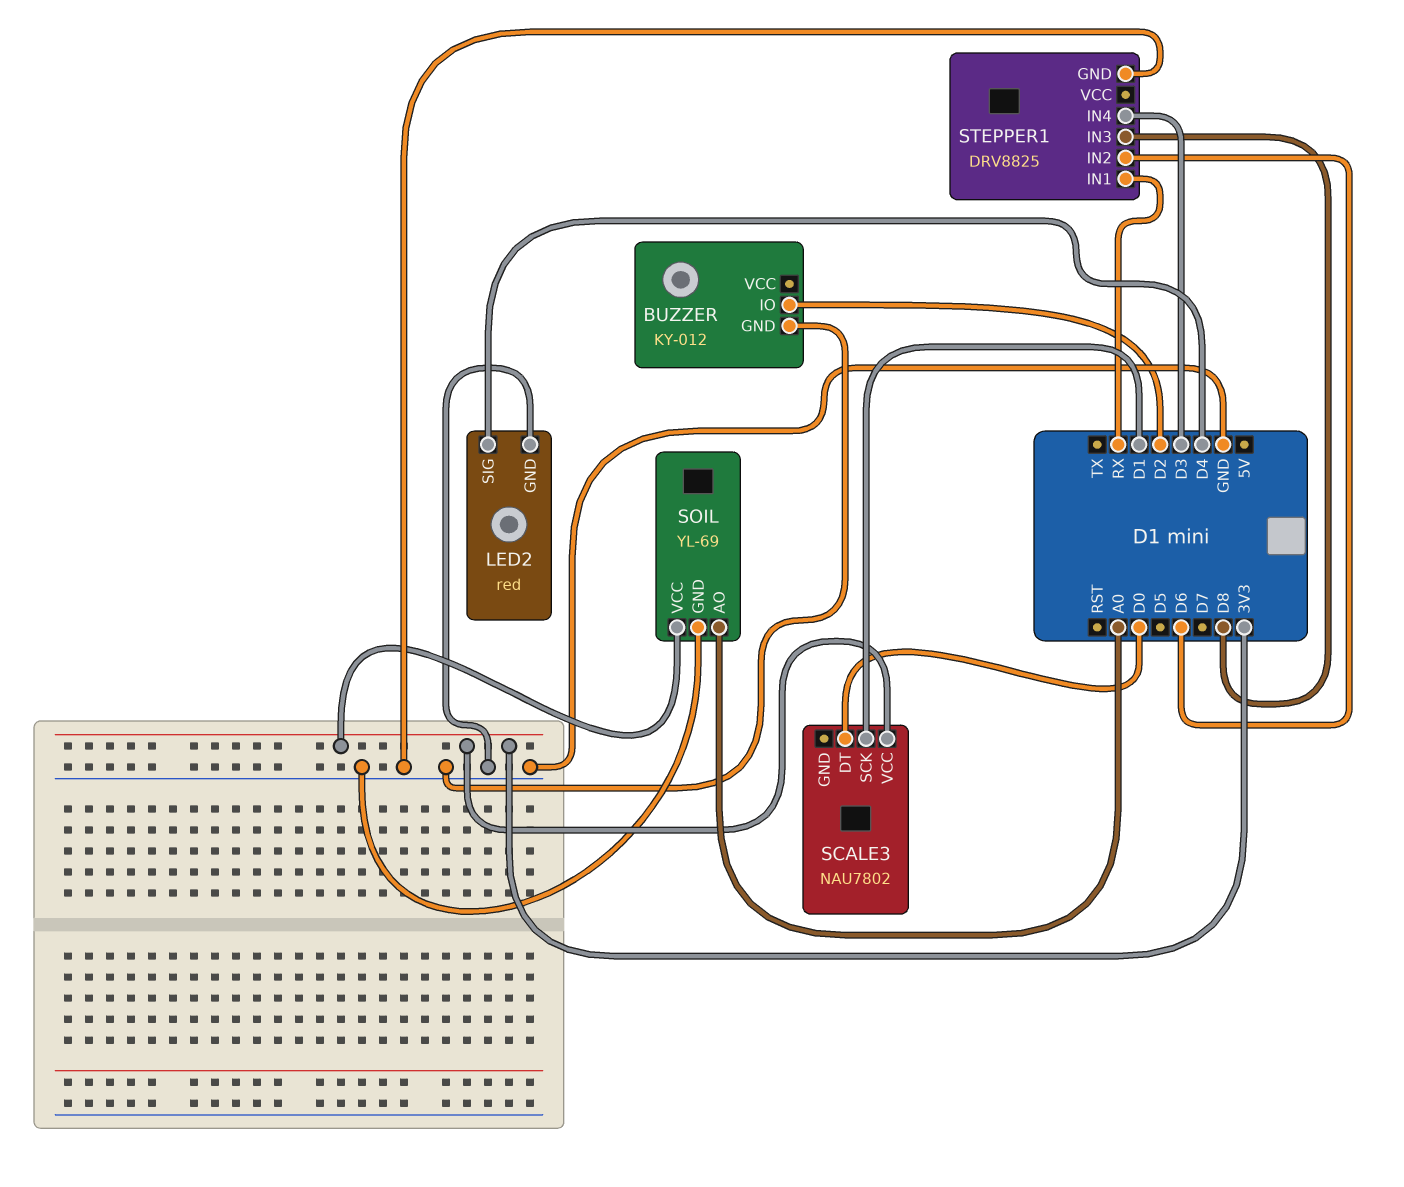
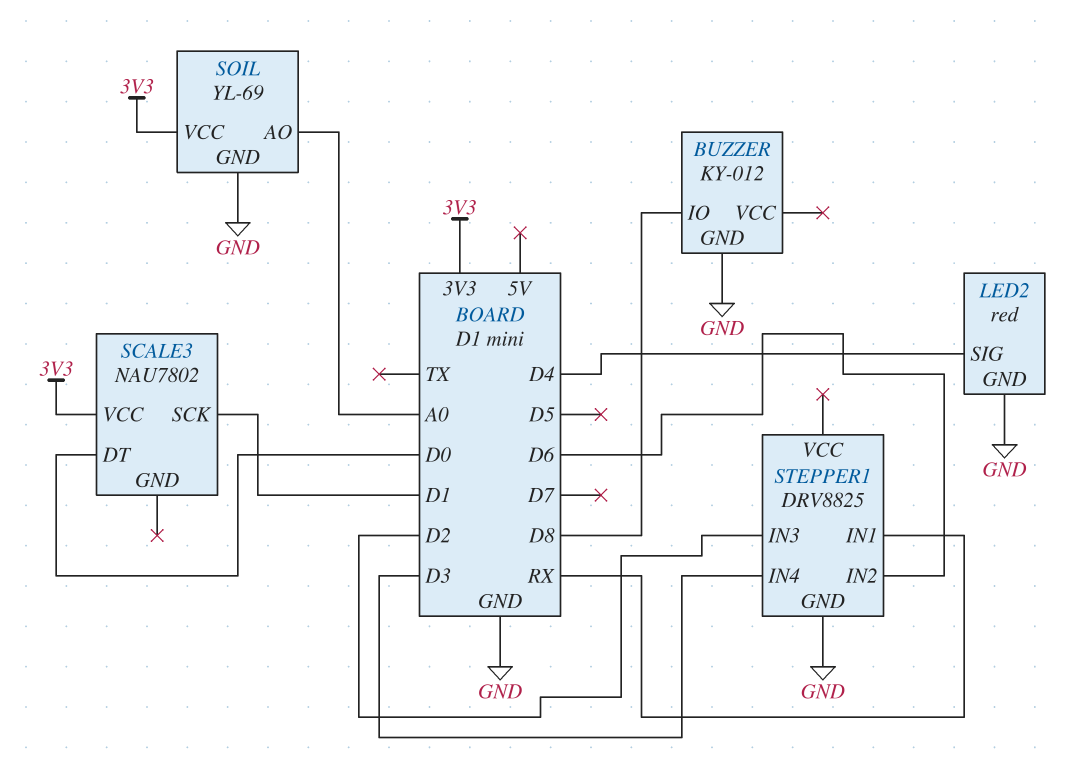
BUZZER pin IO: D2 -> D8
STEPPER1 pin IN3: D8 -> D2

